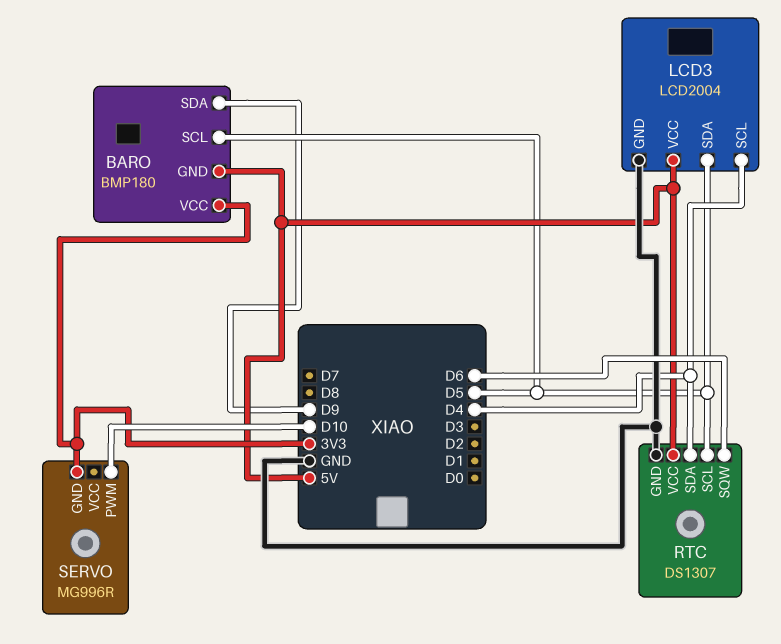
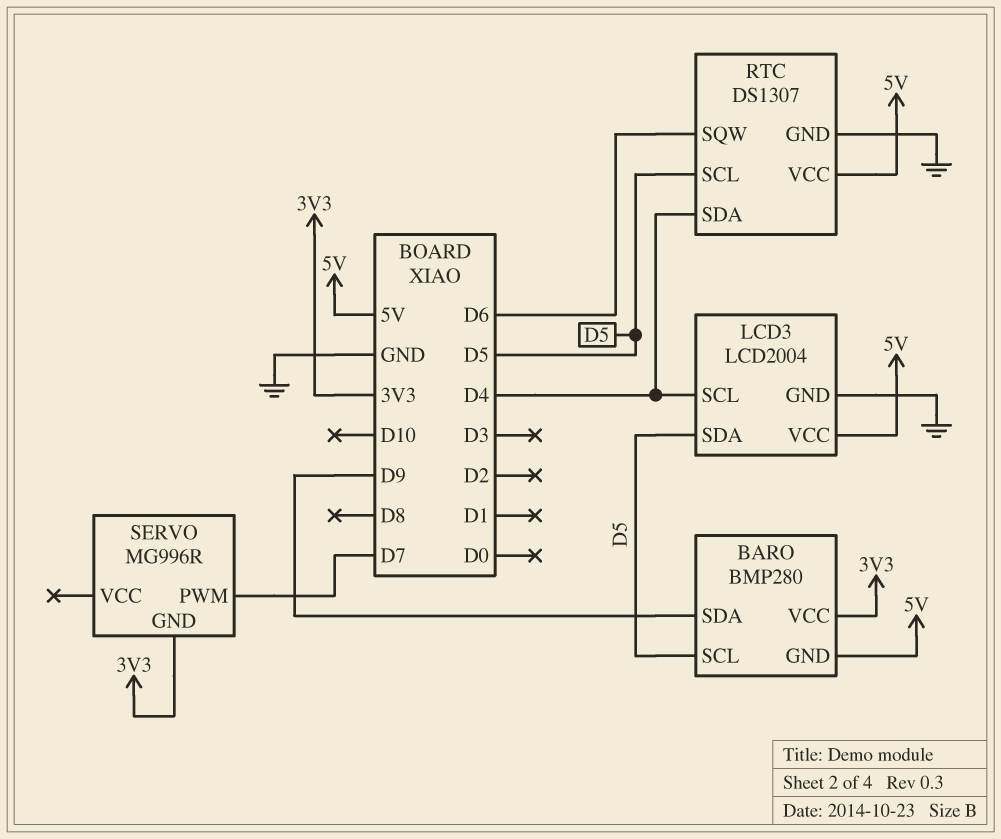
BARO: BMP180 -> BMP280
SERVO pin PWM: D10 -> D7

